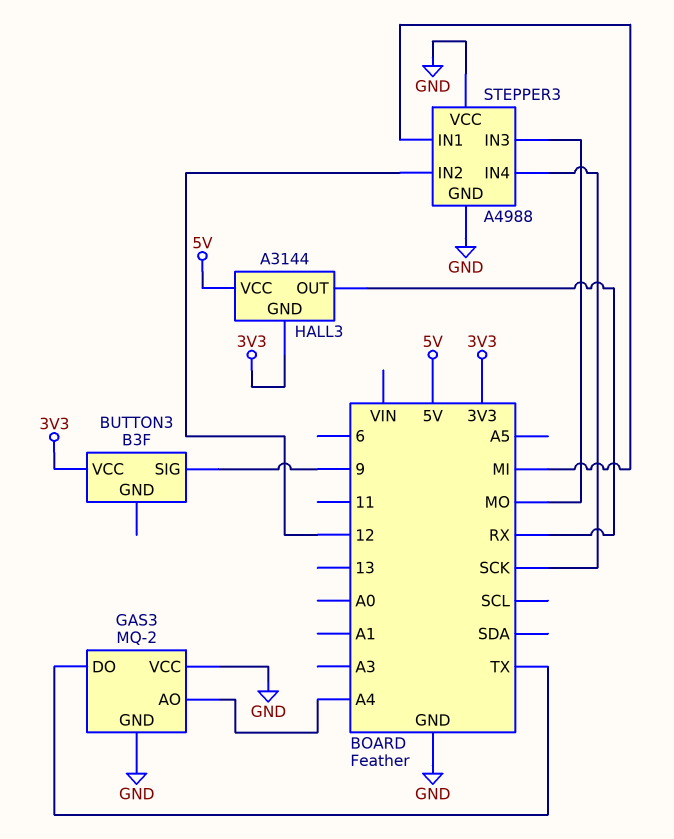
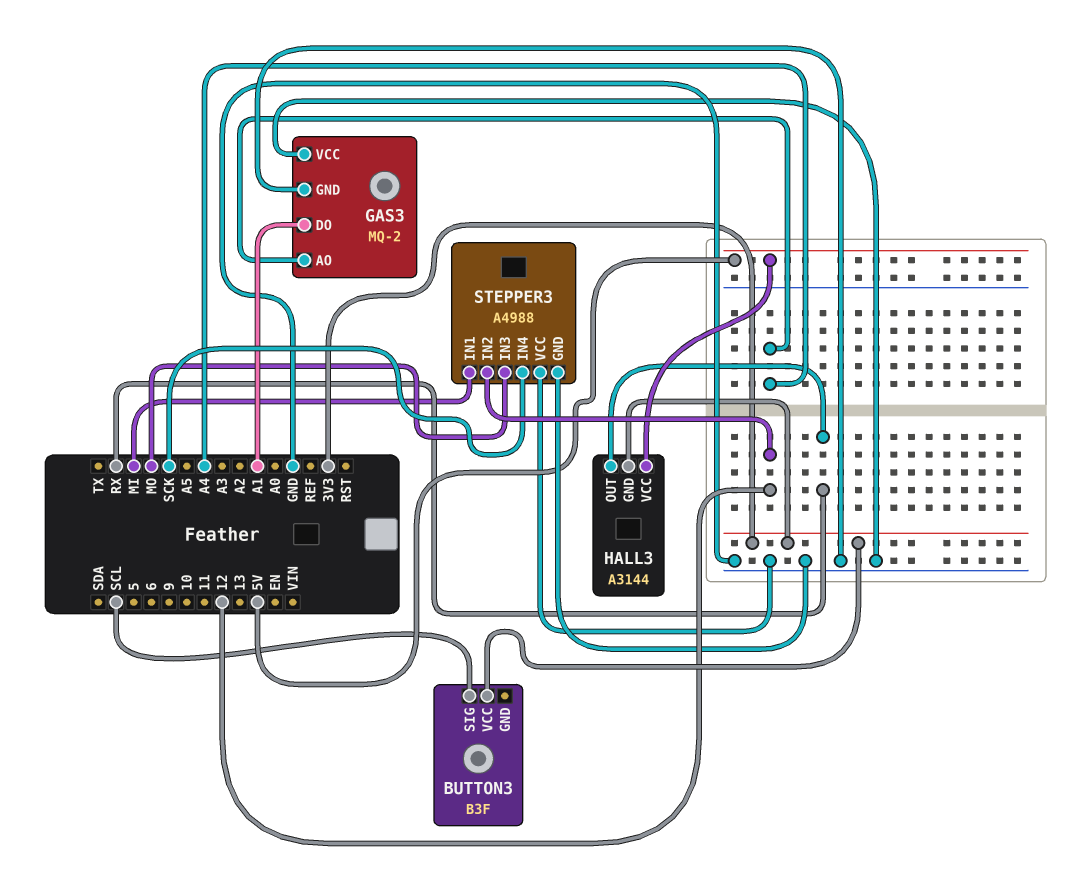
BUTTON3 pin SIG: 9 -> SCL
GAS3 pin DO: TX -> A1

